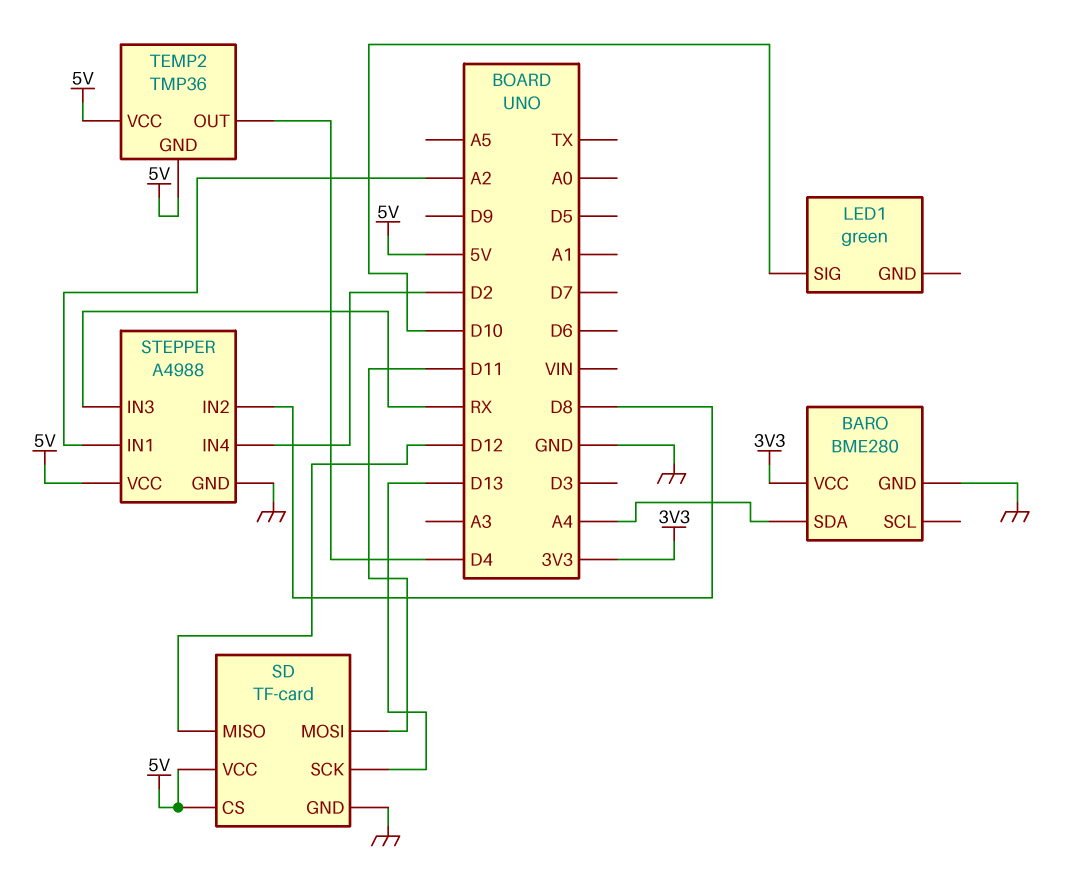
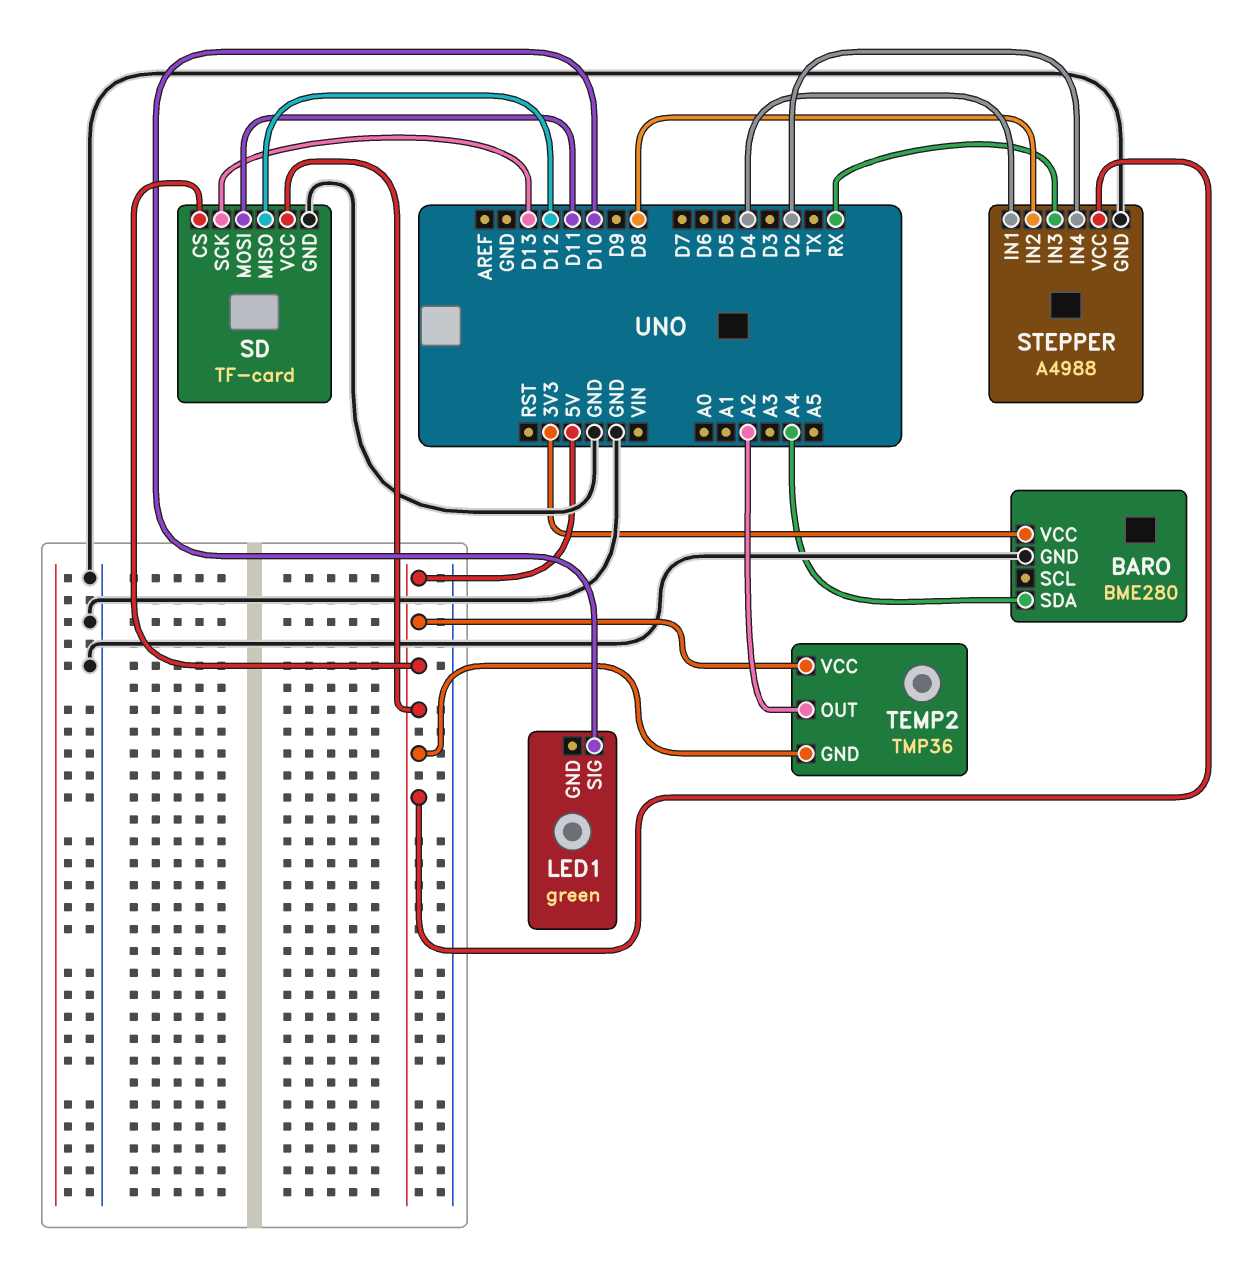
STEPPER pin IN1: A2 -> D4
TEMP2 pin OUT: D4 -> A2

